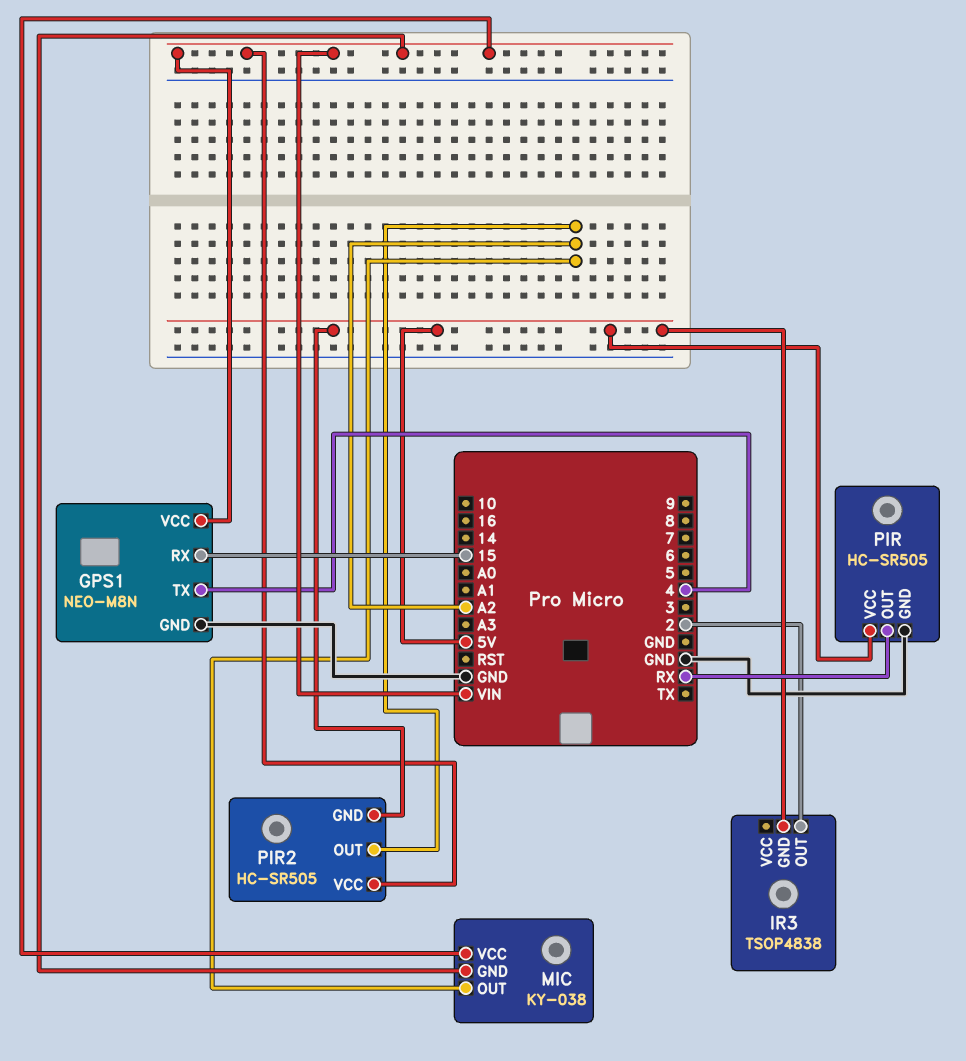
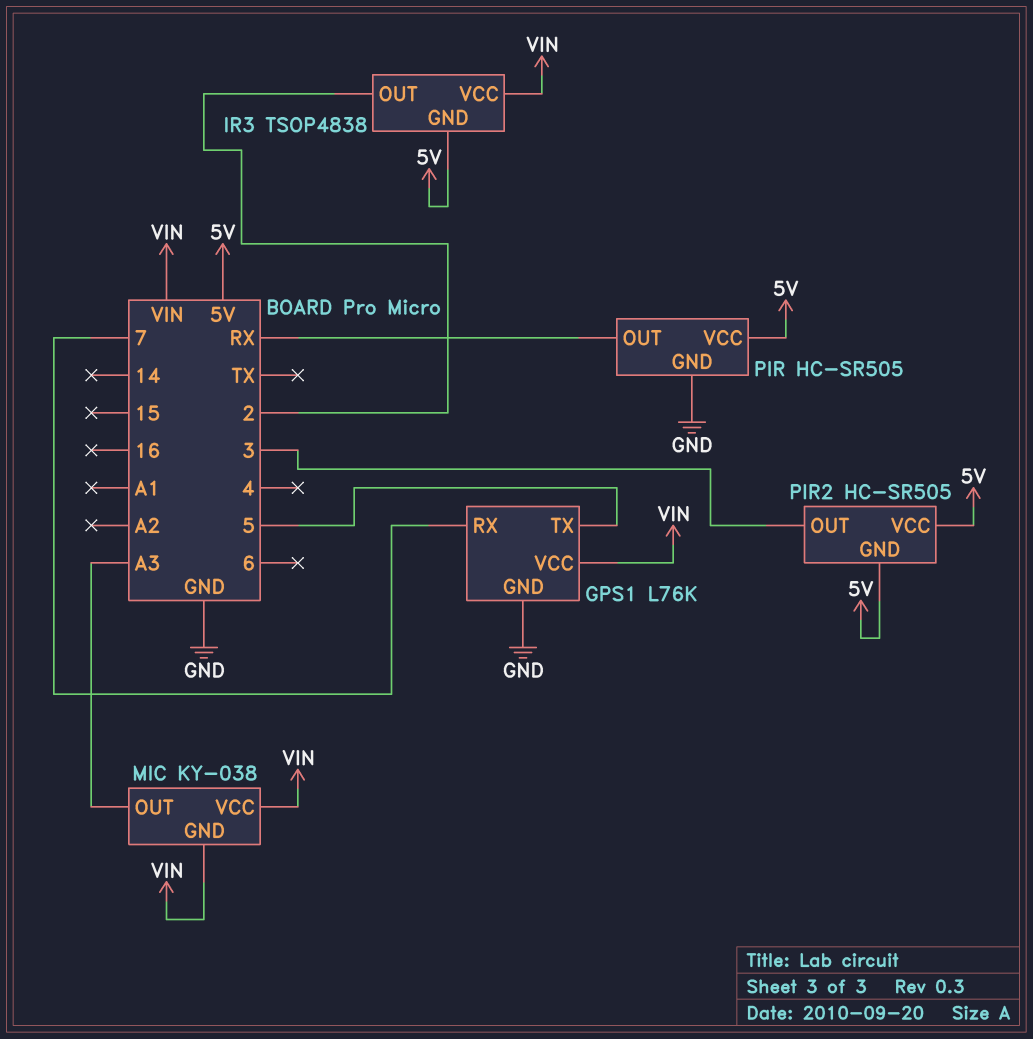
GPS1: NEO-M8N -> L76K
GPS1 pin RX: 15 -> 7
GPS1 pin TX: 4 -> 5
IR3 pin VCC: none -> VIN
MIC pin OUT: A2 -> A3
PIR2 pin OUT: A2 -> 3
PIR2 pin VCC: VIN -> 5V

